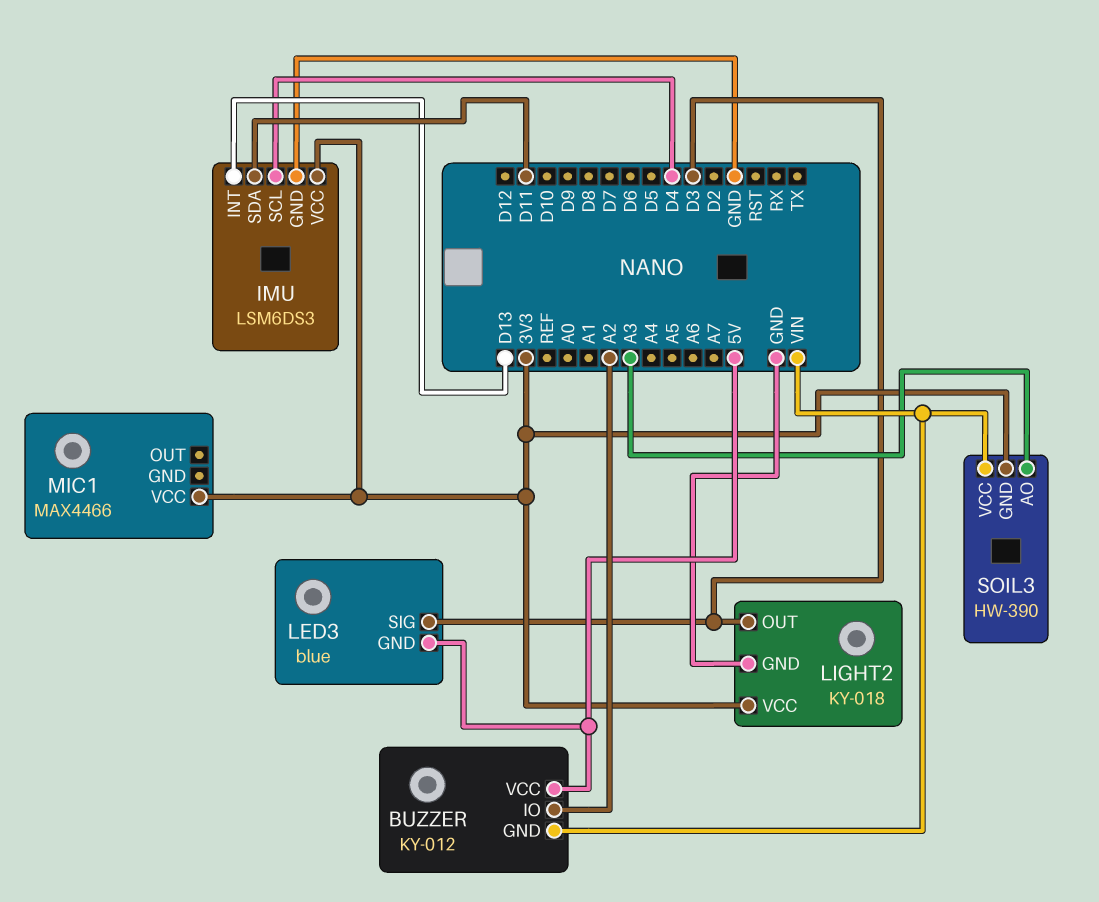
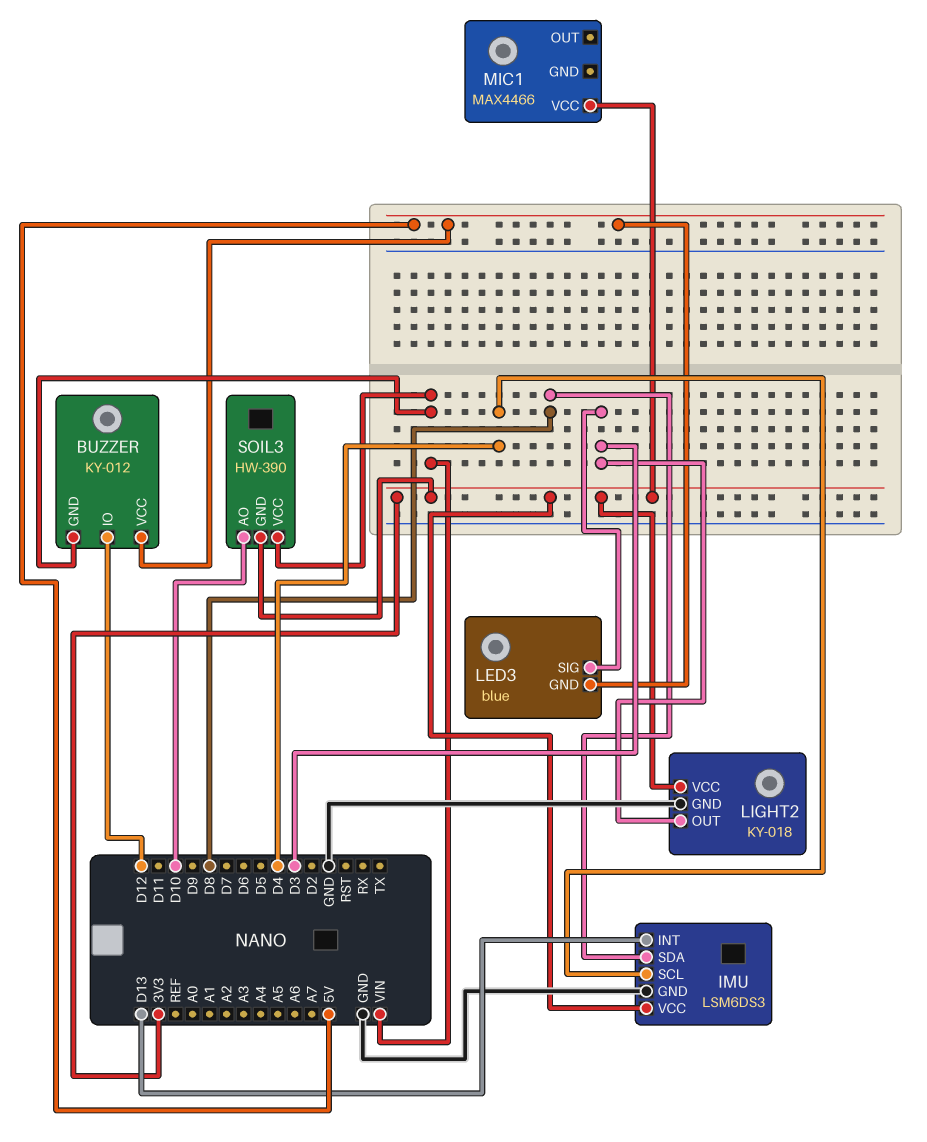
BUZZER pin IO: A2 -> D12
IMU pin SDA: D11 -> D8
SOIL3 pin AO: A3 -> D10

